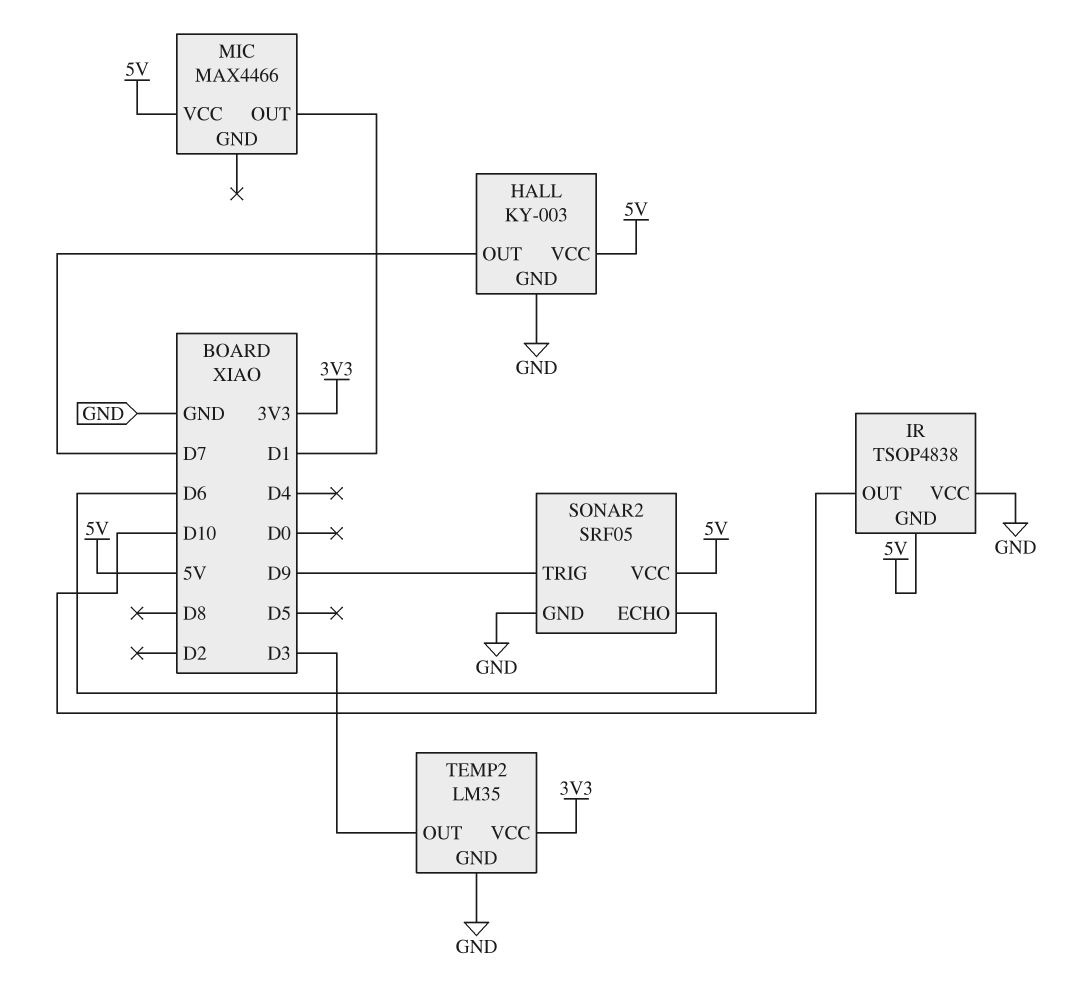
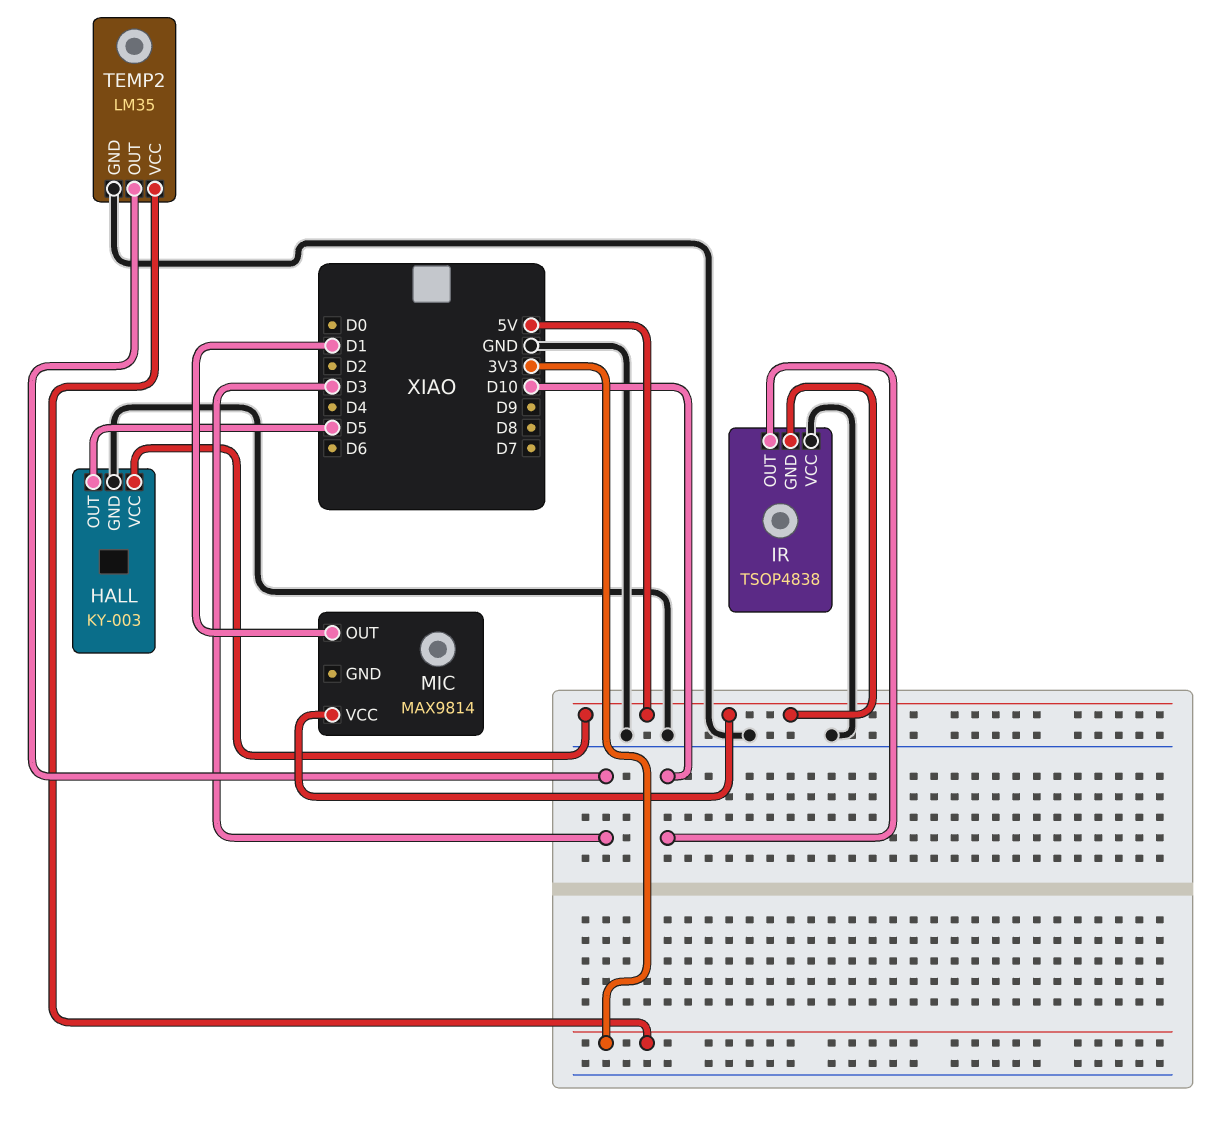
HALL pin OUT: D7 -> D5
MIC: MAX4466 -> MAX9814
SONAR2: SRF05 -> none
SONAR2 pin ECHO: D6 -> none
SONAR2 pin GND: GND -> none
SONAR2 pin TRIG: D9 -> none
SONAR2 pin VCC: 5V -> none

